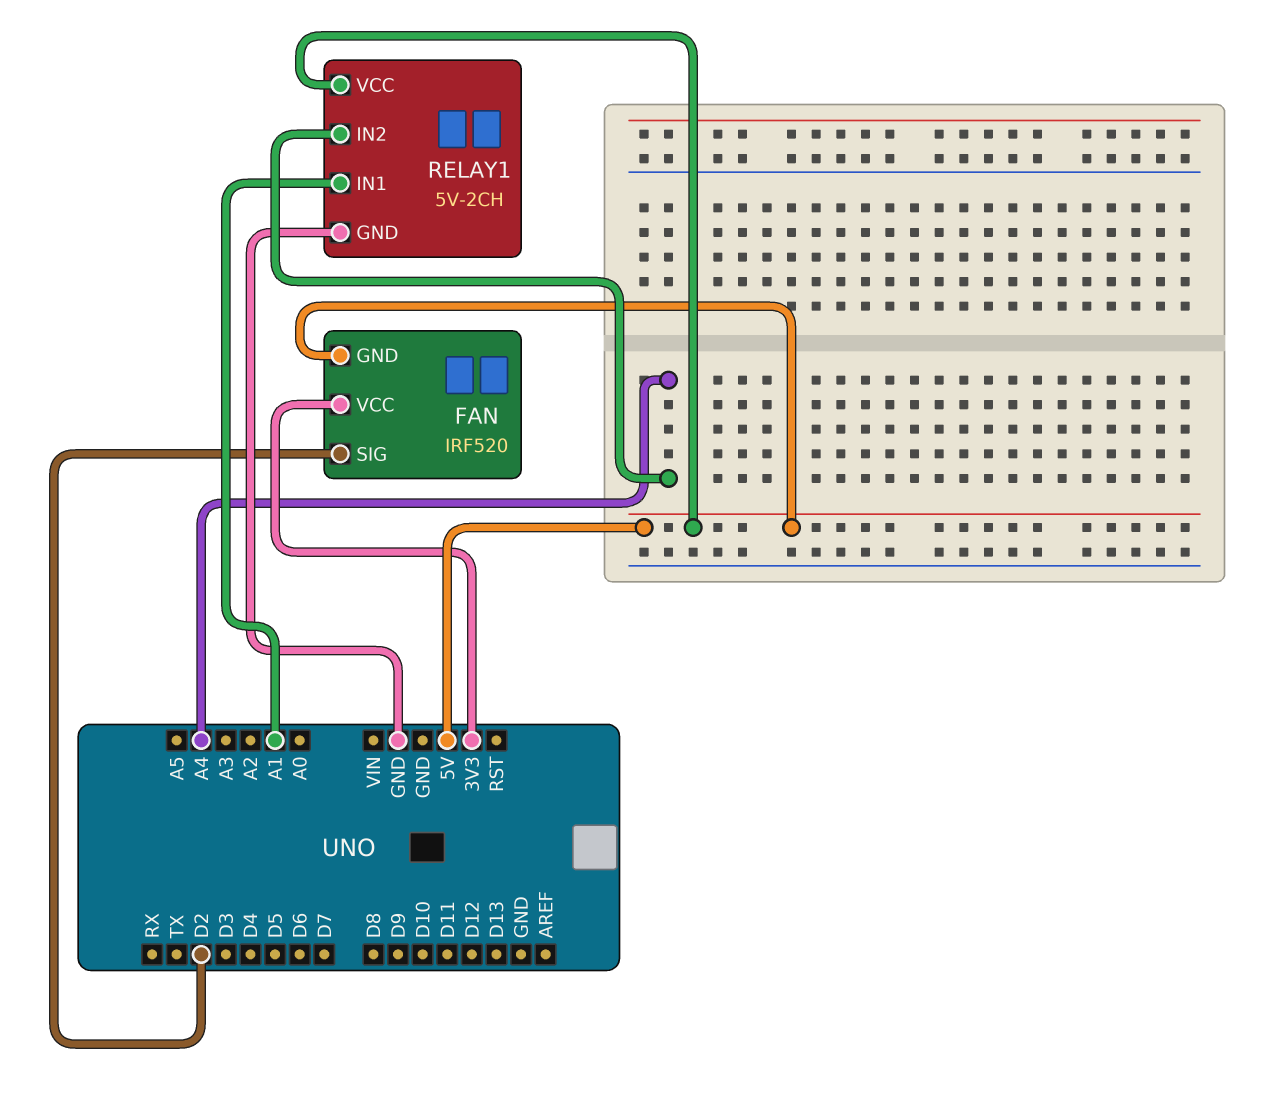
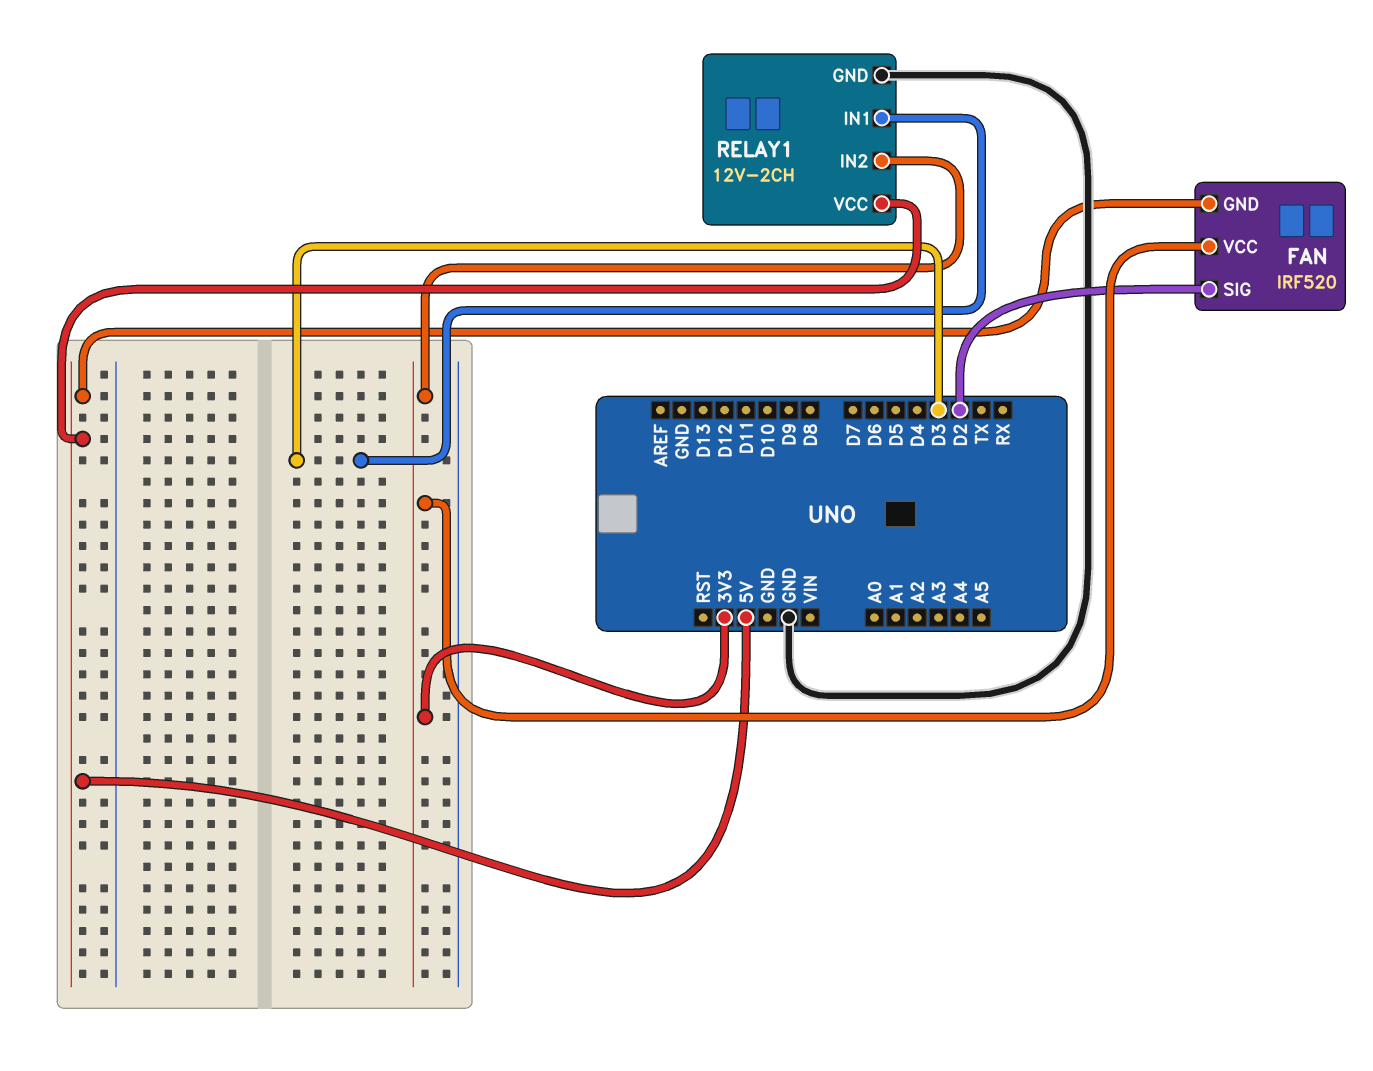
RELAY1: 5V-2CH -> 12V-2CH
RELAY1 pin IN1: A1 -> D3
RELAY1 pin IN2: A4 -> 3V3

